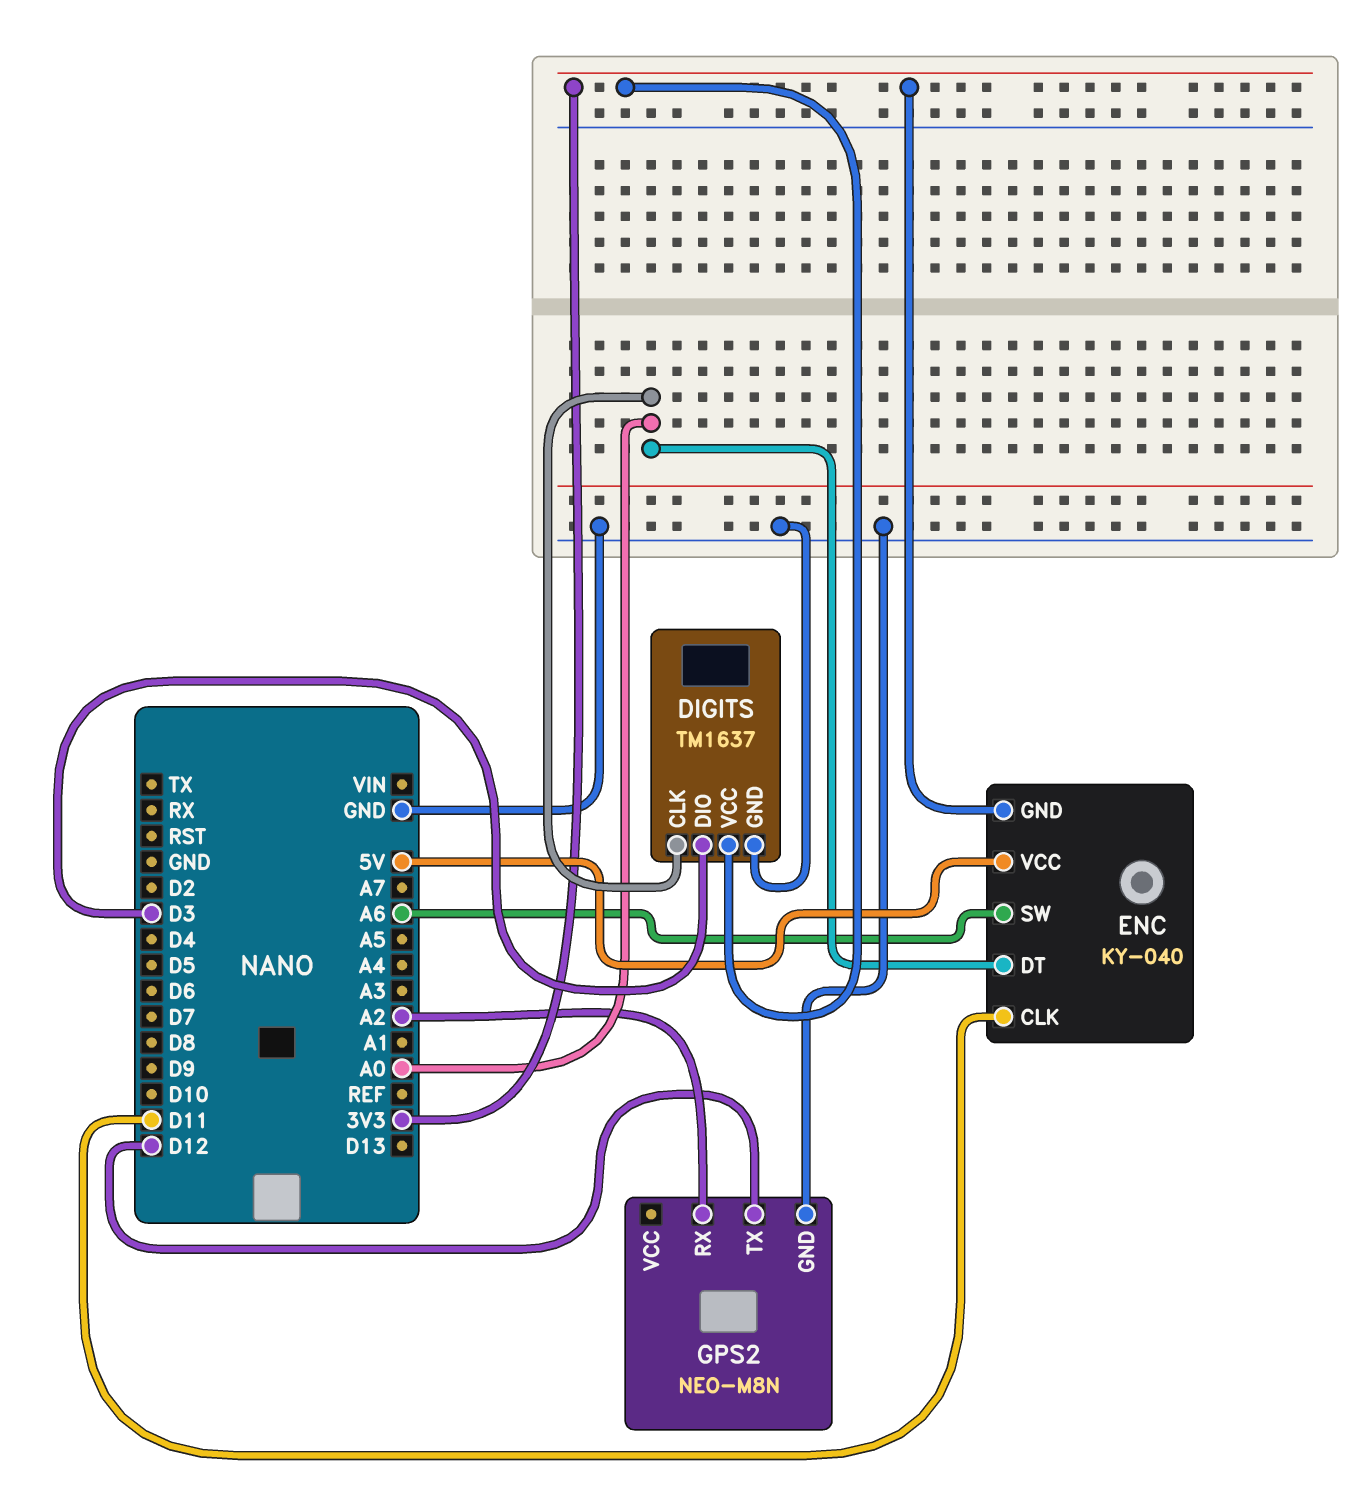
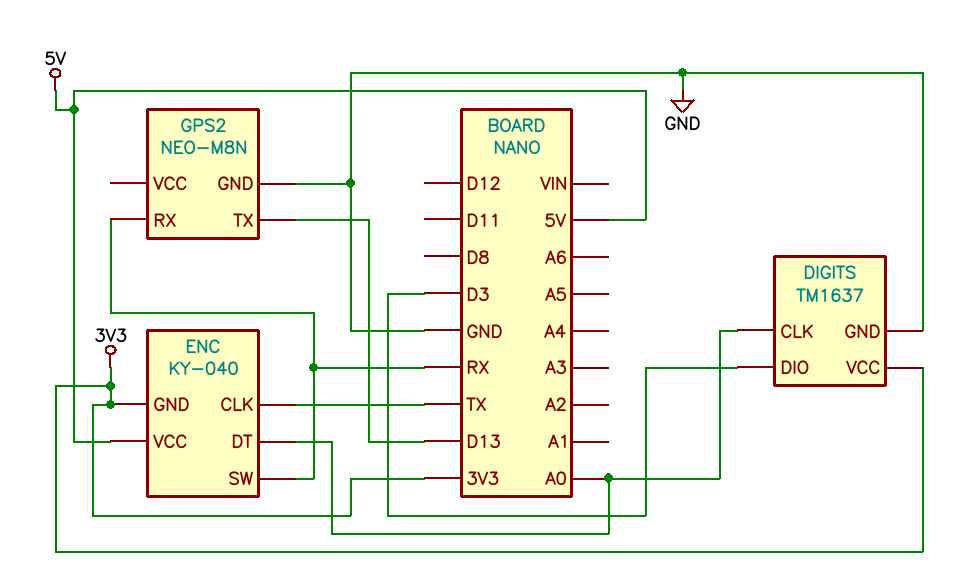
ENC pin CLK: D11 -> TX
ENC pin SW: A6 -> RX
GPS2 pin RX: A2 -> RX
GPS2 pin TX: D12 -> D13

